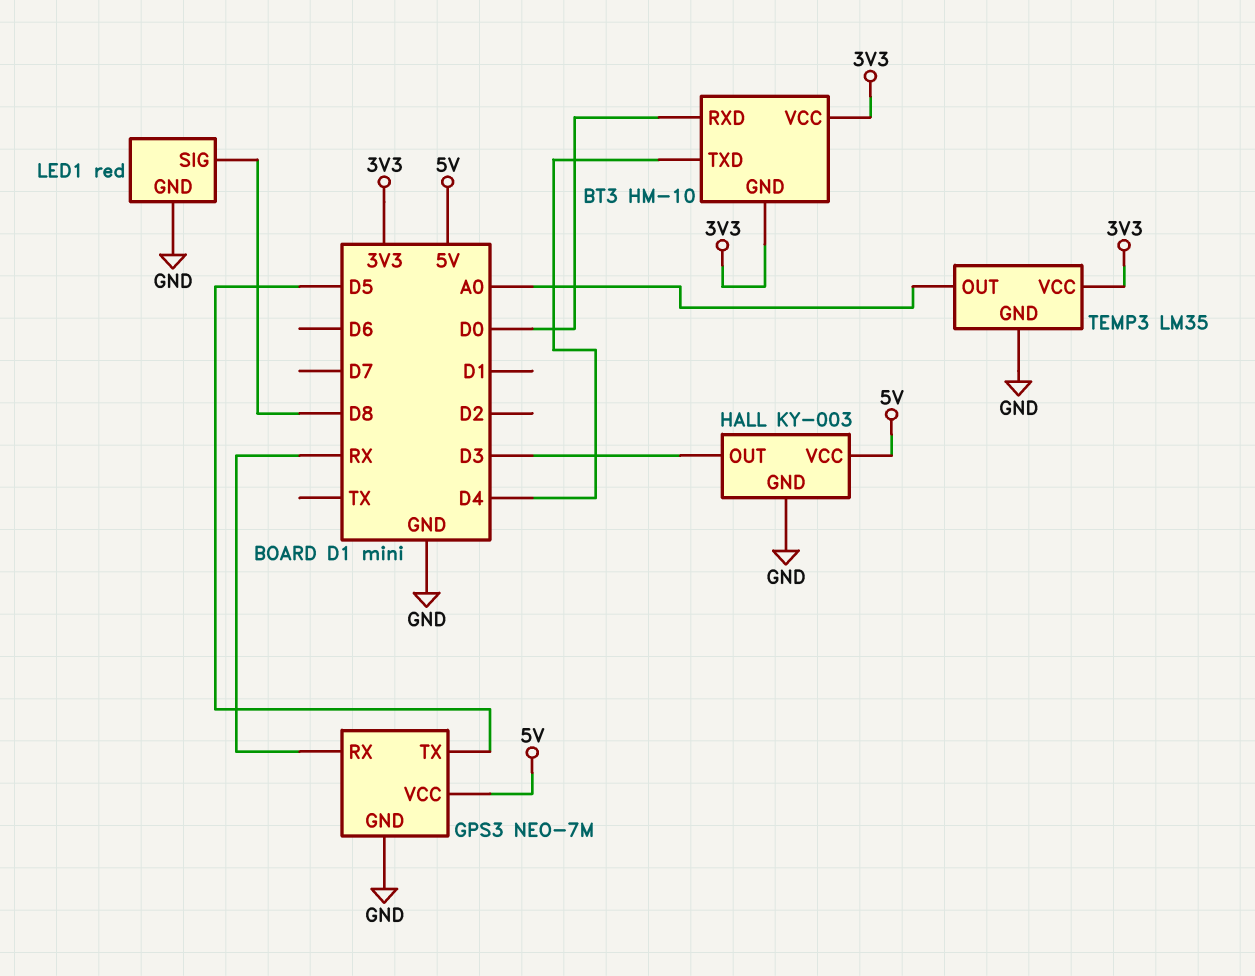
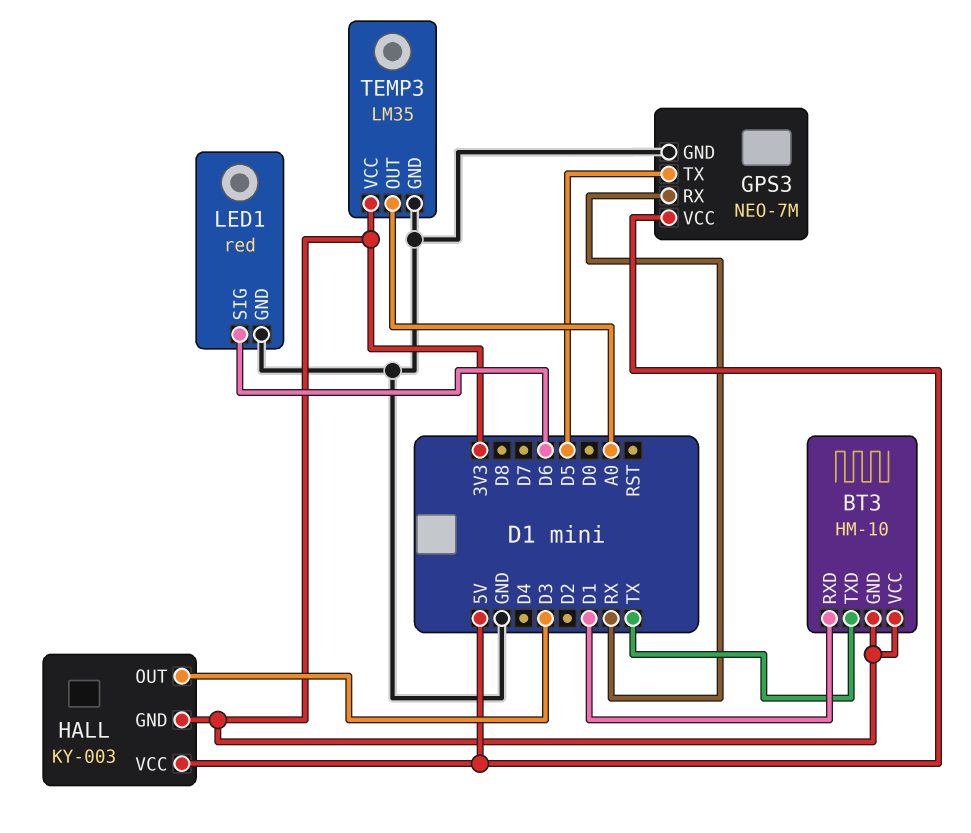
BT3 pin RXD: D0 -> D1
BT3 pin TXD: D4 -> TX
HALL pin GND: GND -> 3V3
LED1 pin SIG: D8 -> D6

